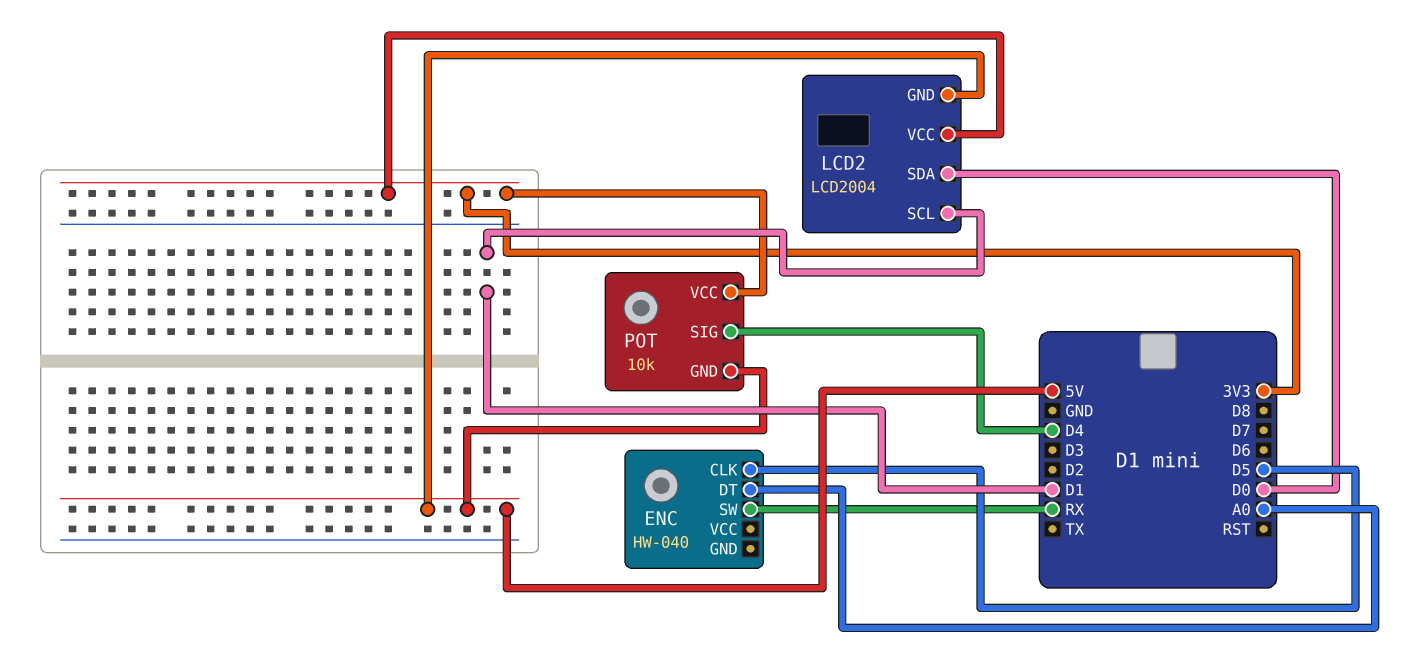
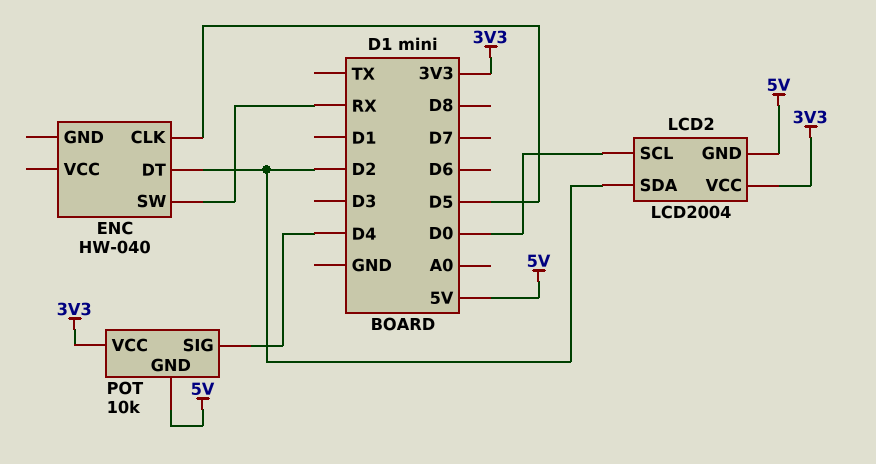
ENC pin DT: A0 -> D2
LCD2 pin SCL: D1 -> D0
LCD2 pin SDA: D0 -> D2

